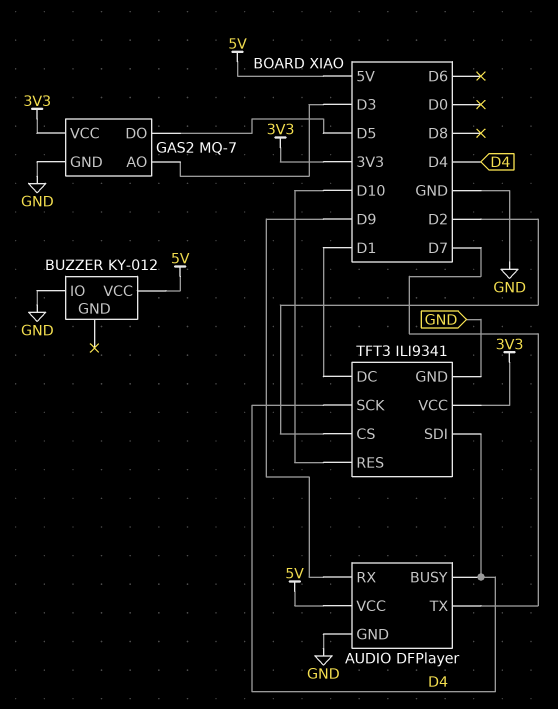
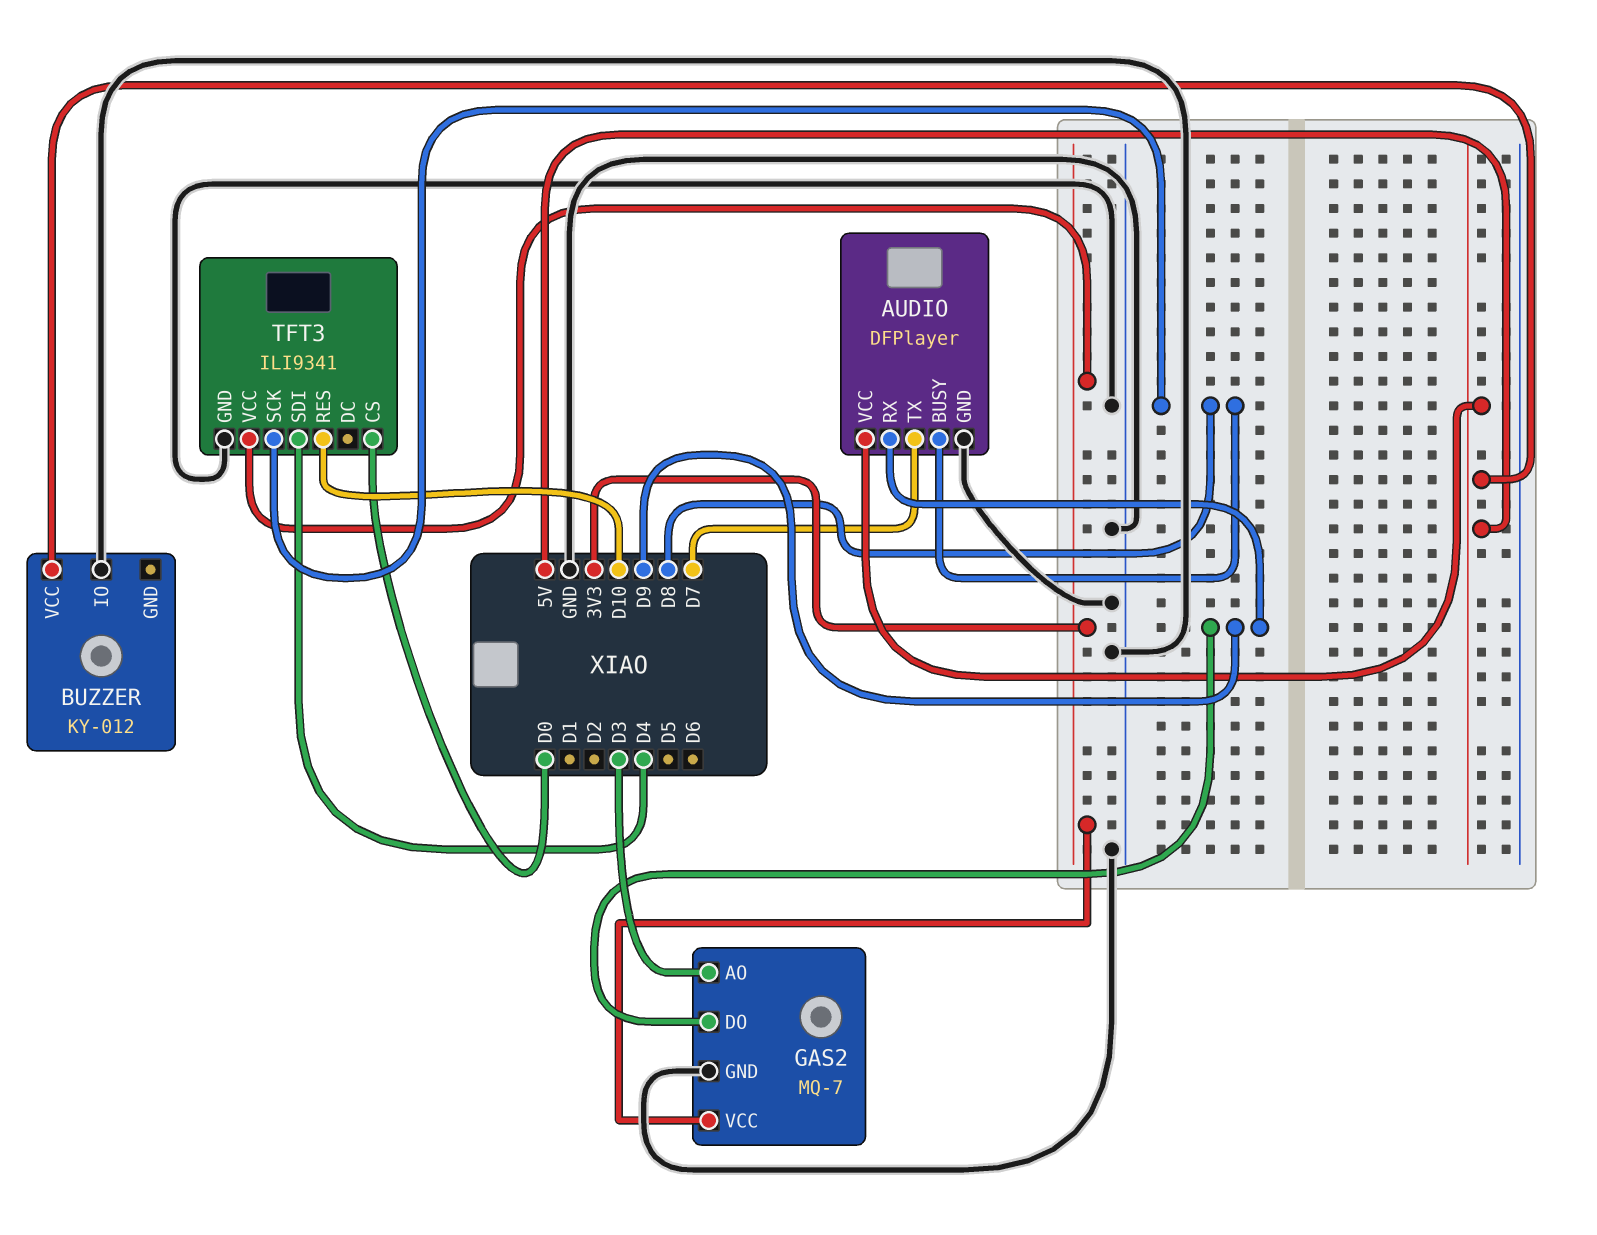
AUDIO pin BUSY: D4 -> D8
GAS2 pin DO: D5 -> D9
TFT3 pin CS: D2 -> D0
TFT3 pin DC: D1 -> none
TFT3 pin SCK: D4 -> D8

